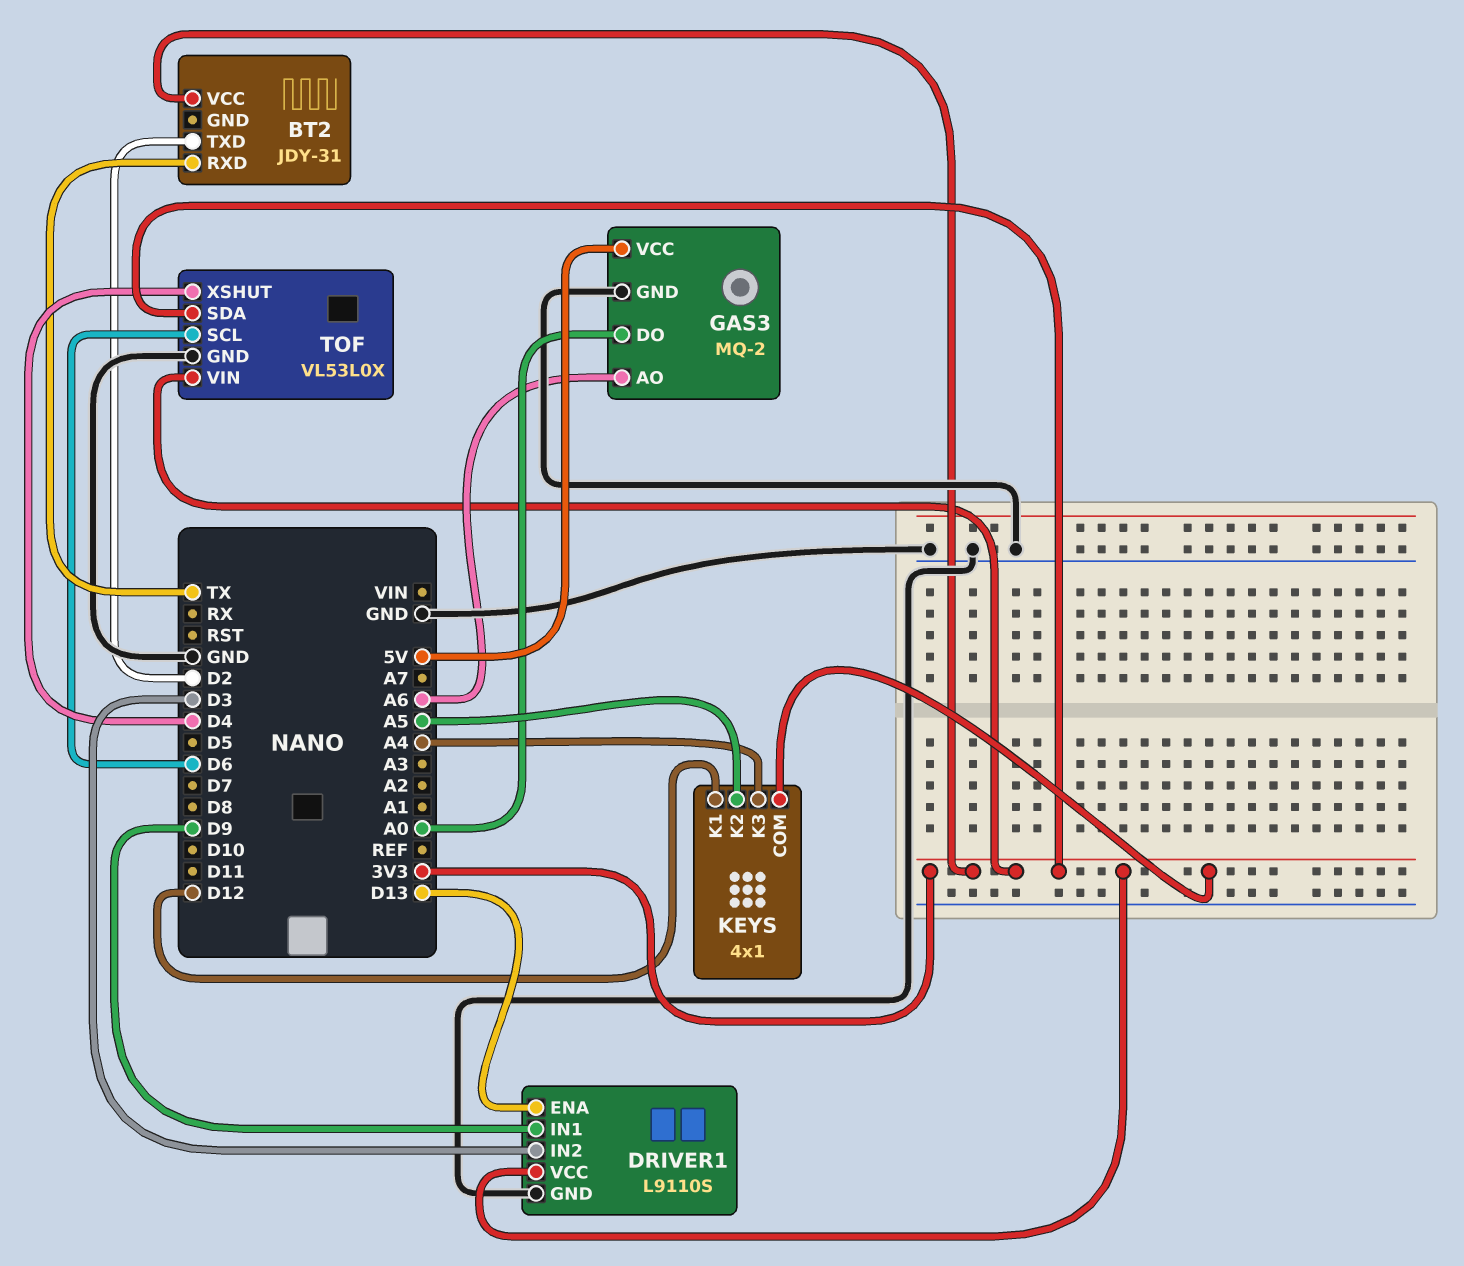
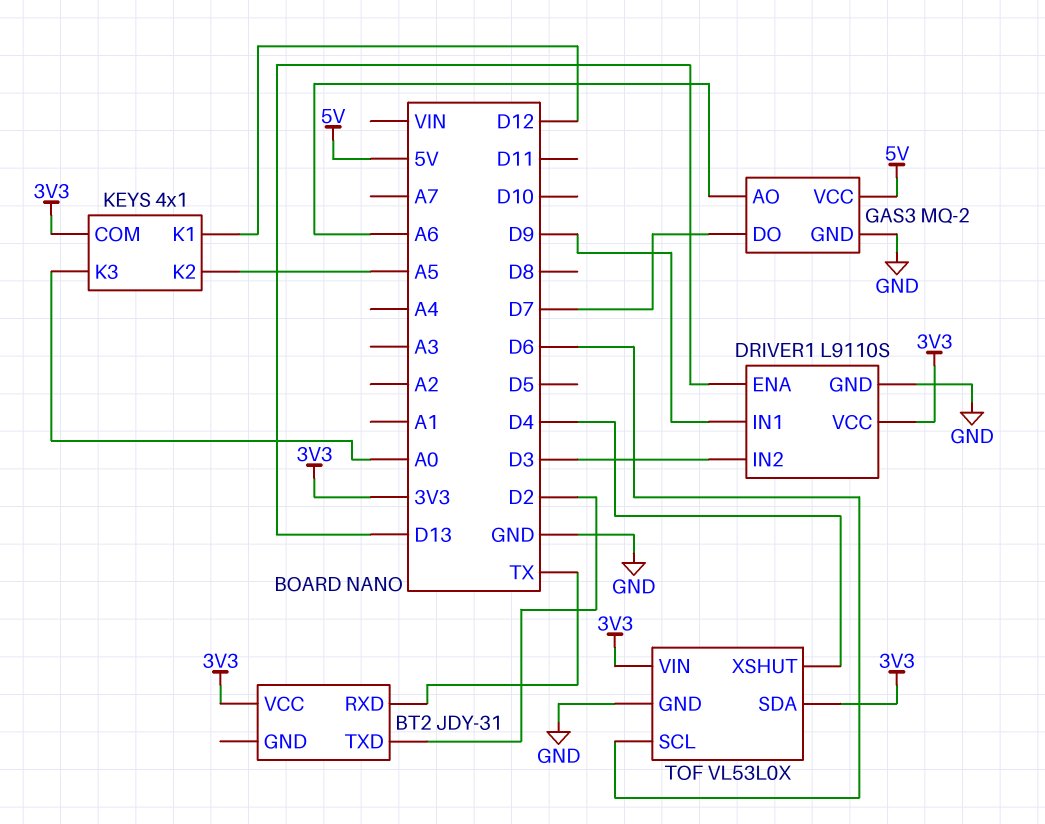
GAS3 pin DO: A0 -> D7
KEYS pin K3: A4 -> A0

